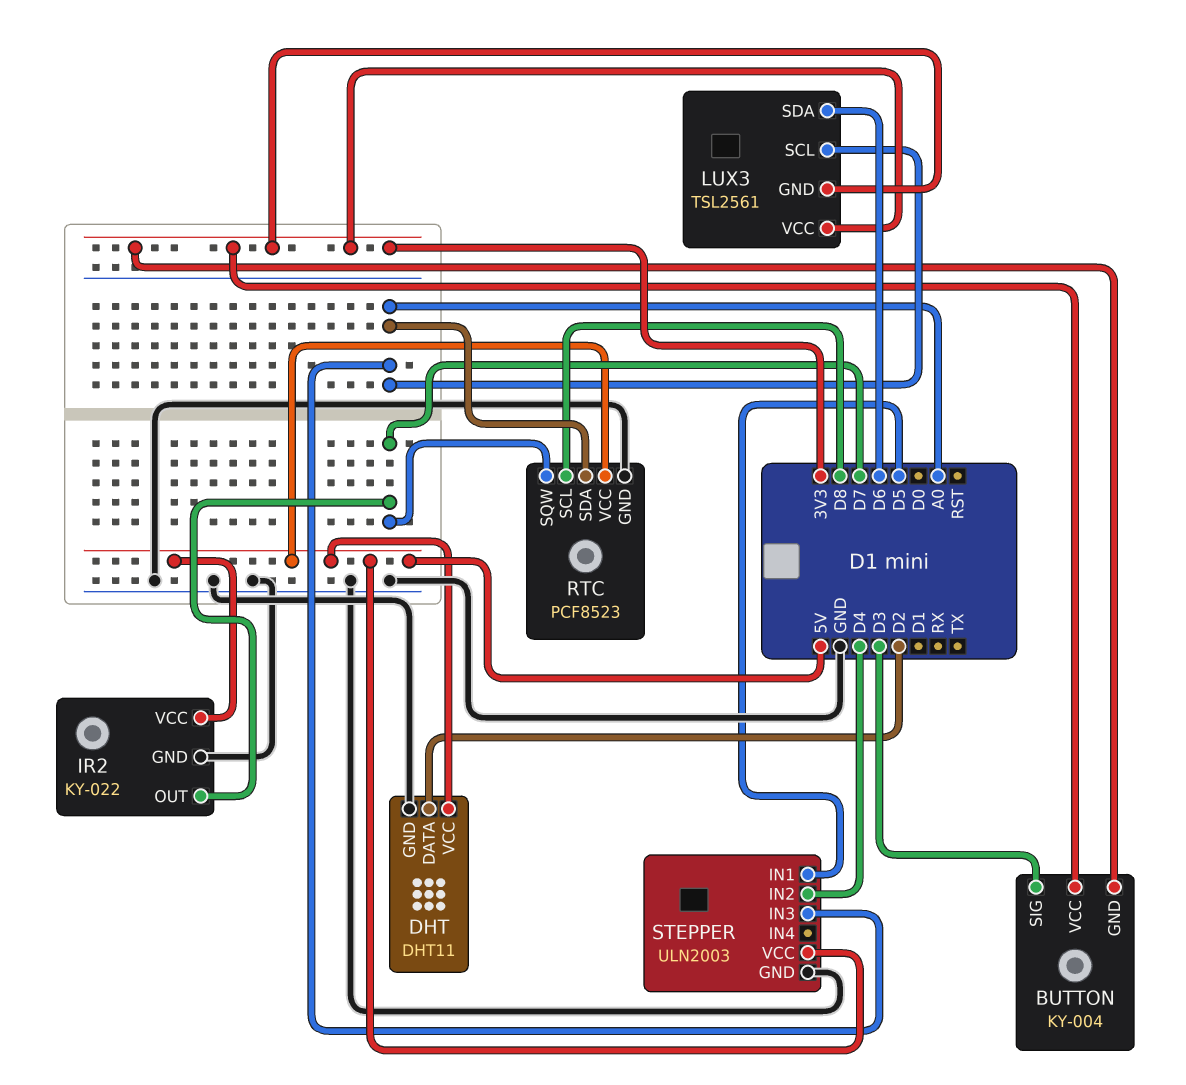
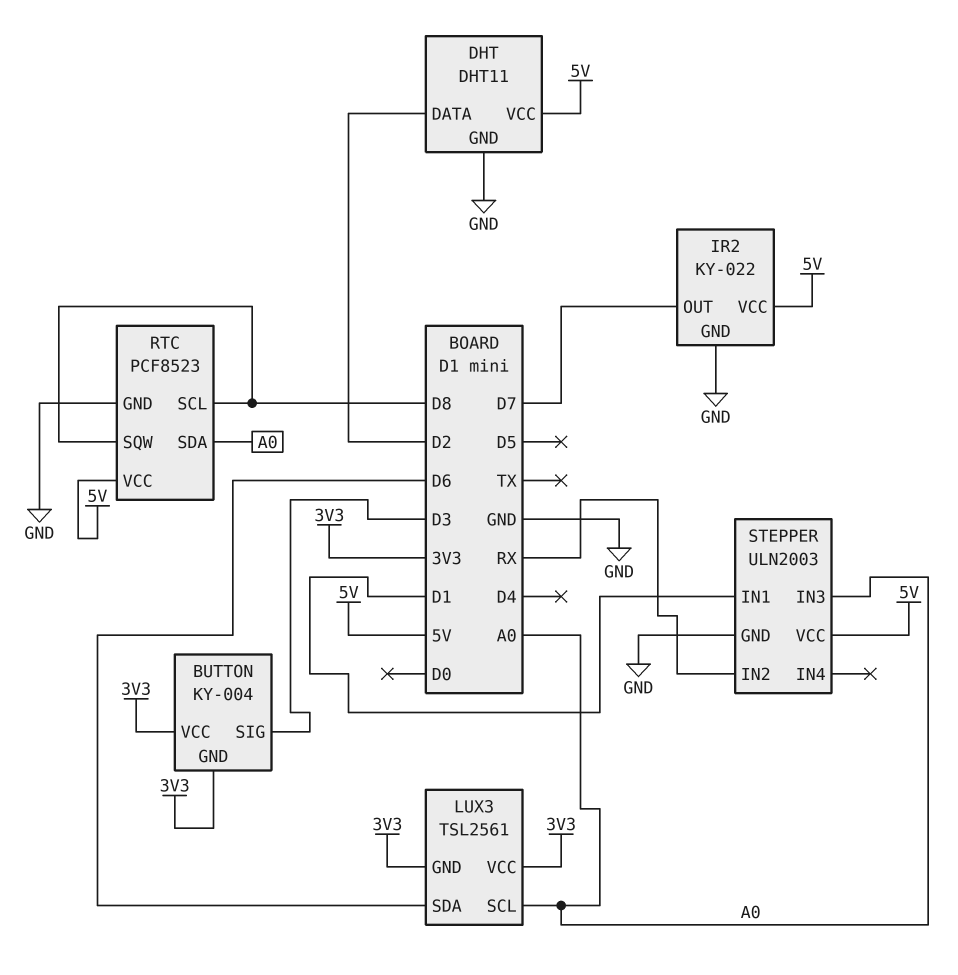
RTC pin SQW: D7 -> D8
STEPPER pin IN1: D5 -> D1
STEPPER pin IN2: D4 -> RX

